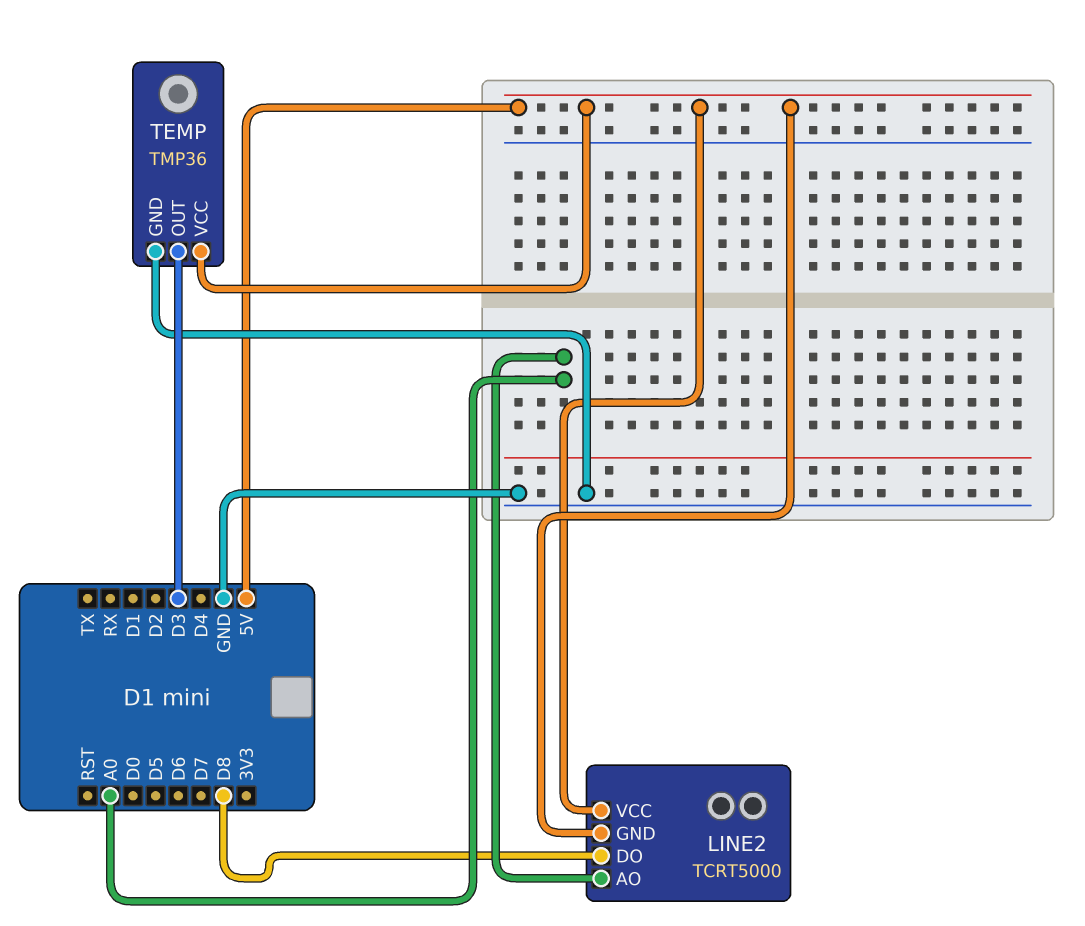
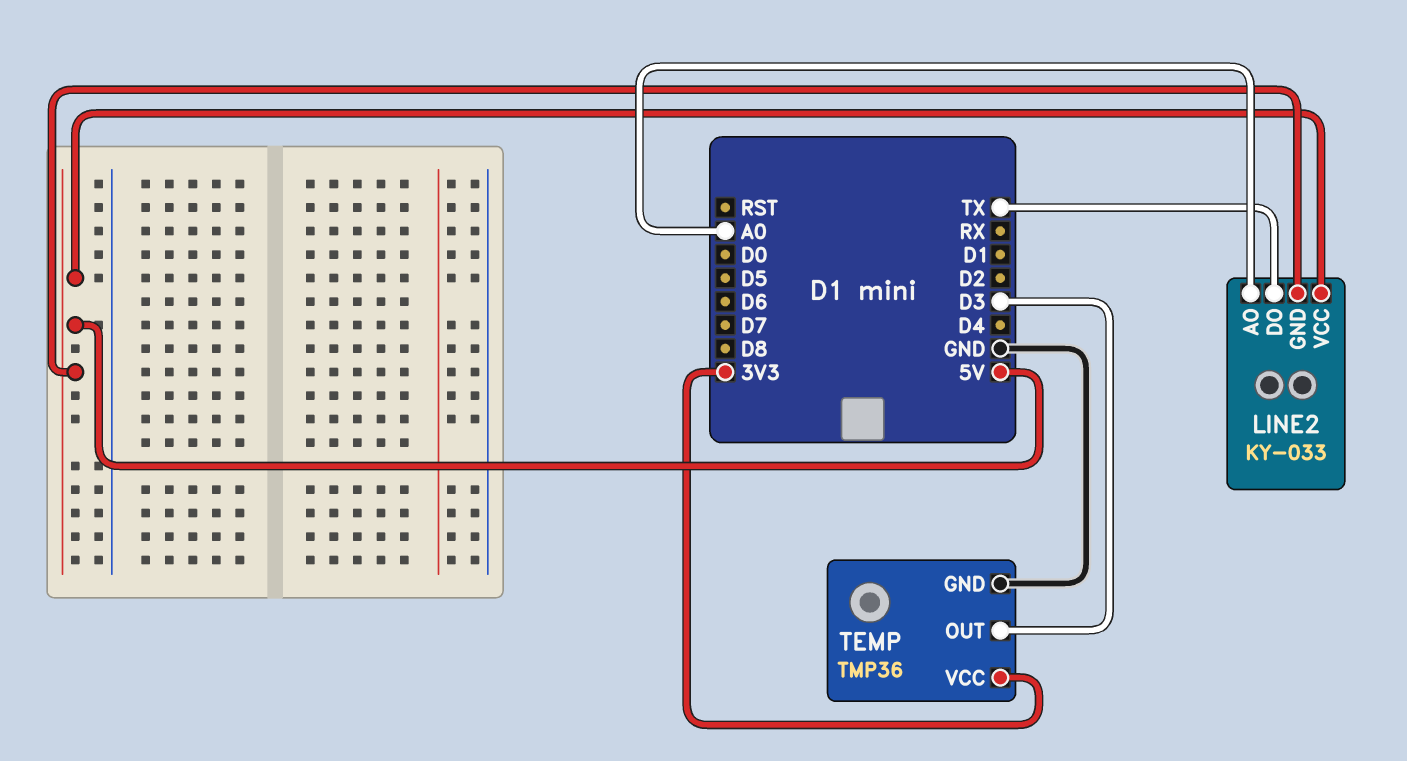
LINE2: TCRT5000 -> KY-033
LINE2 pin DO: D8 -> TX
TEMP pin VCC: 5V -> 3V3

